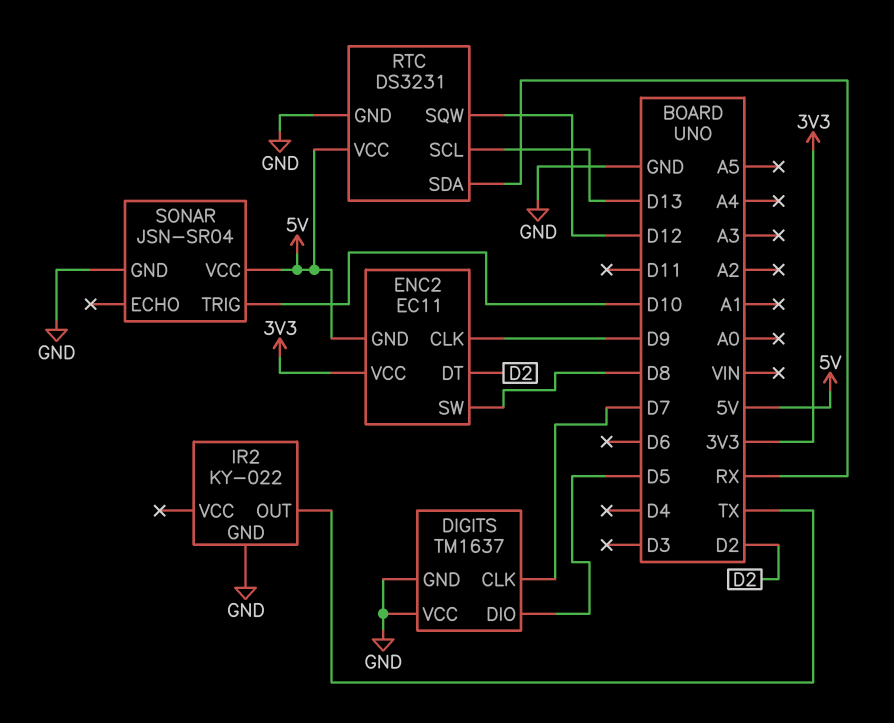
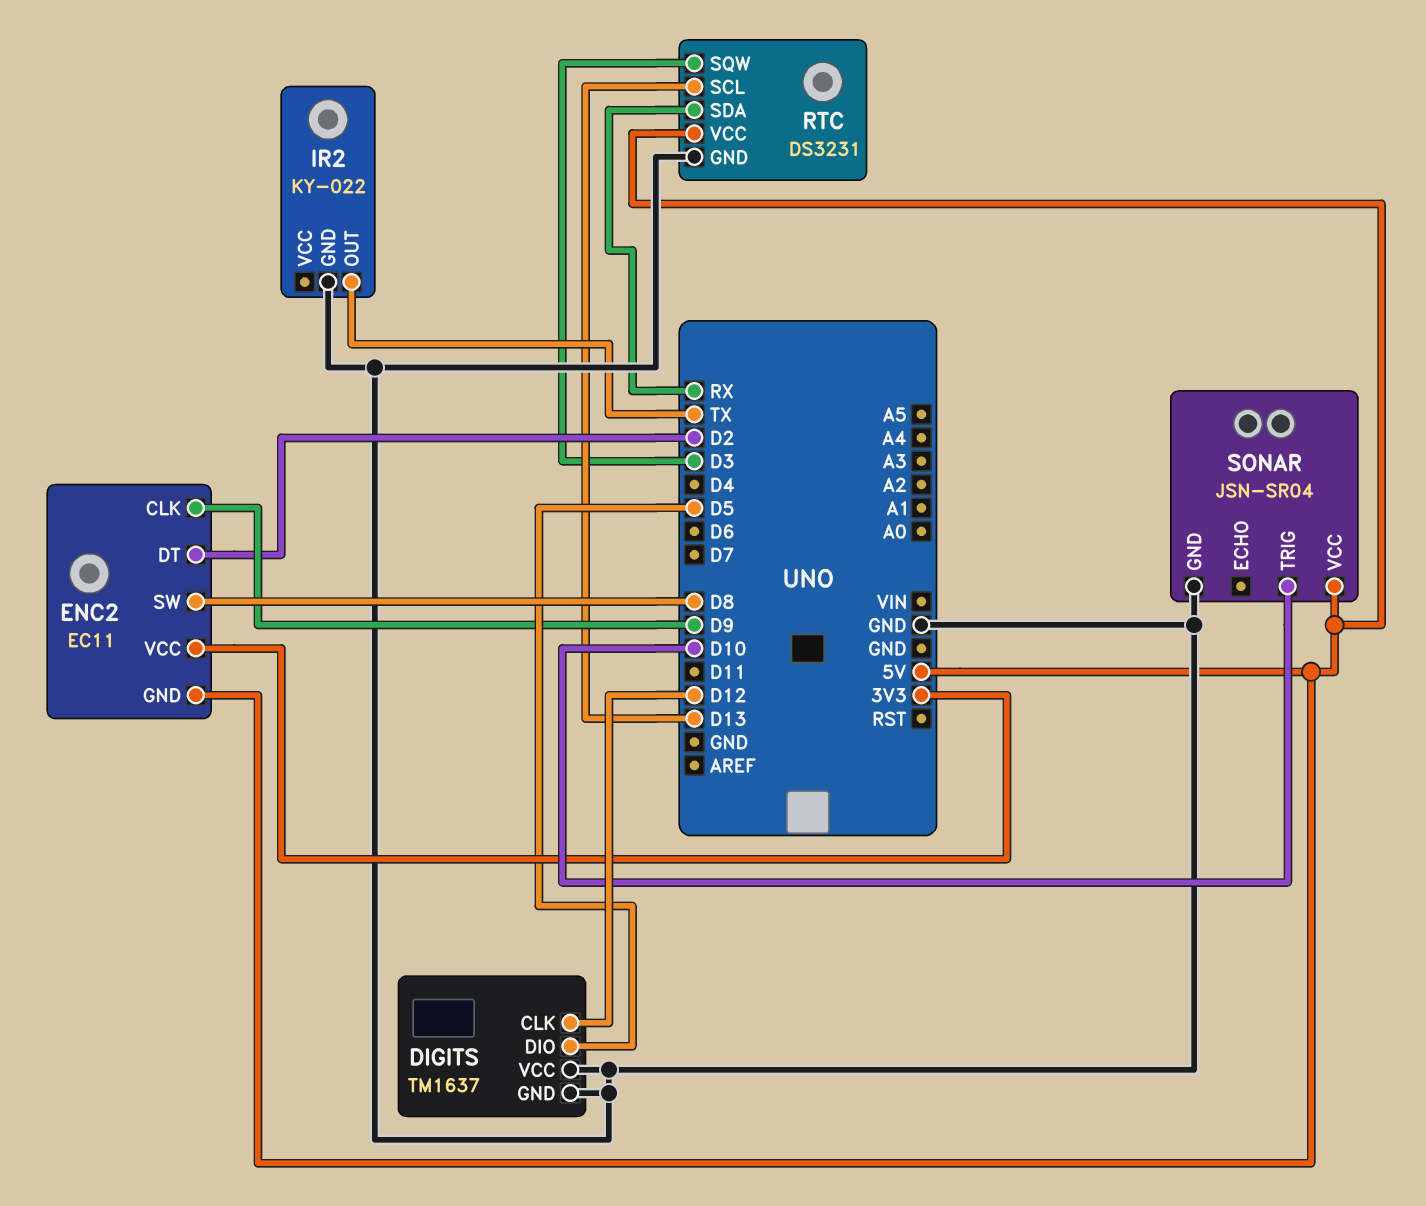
DIGITS pin CLK: D7 -> D12
RTC pin SQW: D12 -> D3

